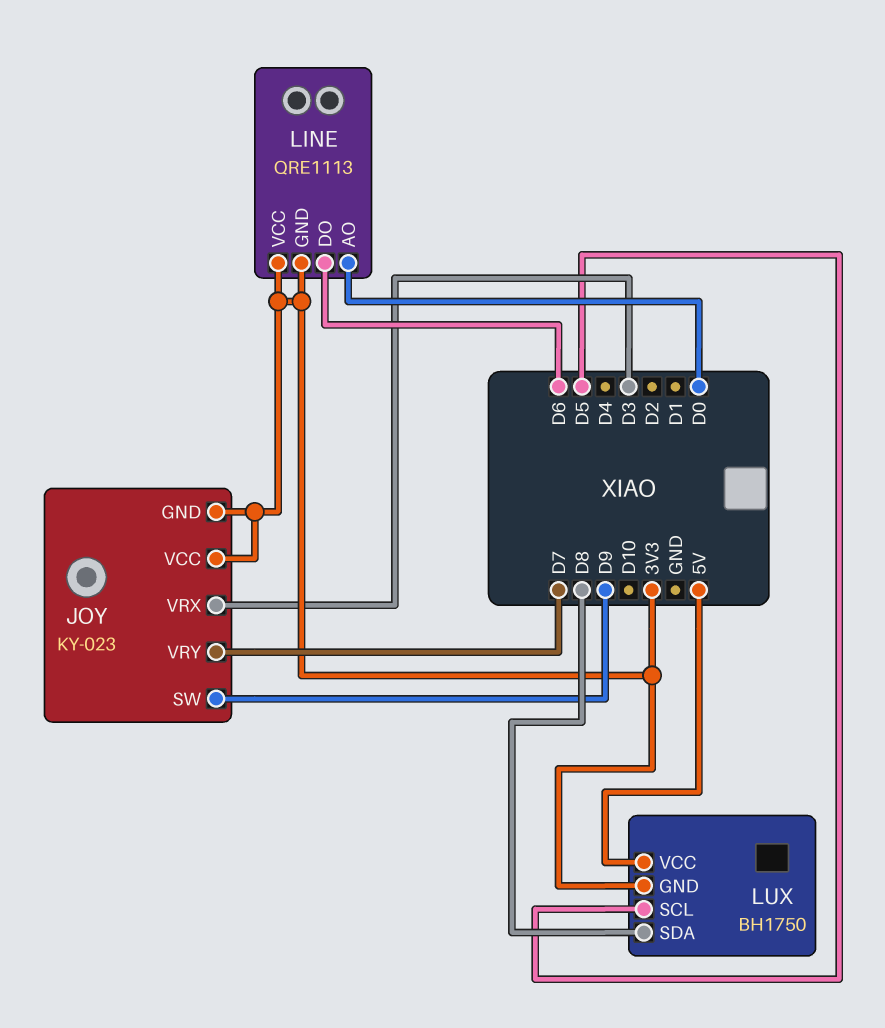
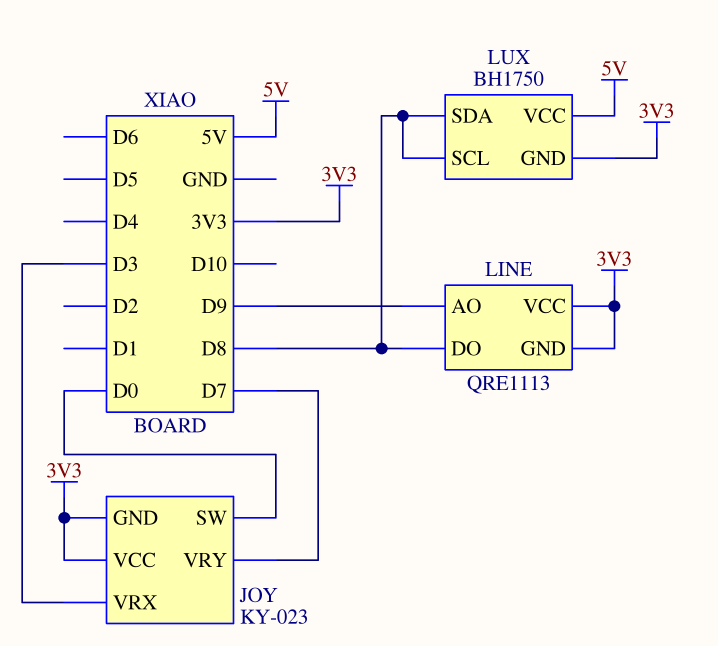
JOY pin SW: D9 -> D0
LINE pin AO: D0 -> D9
LINE pin DO: D6 -> D8
LUX pin SCL: D5 -> D8

